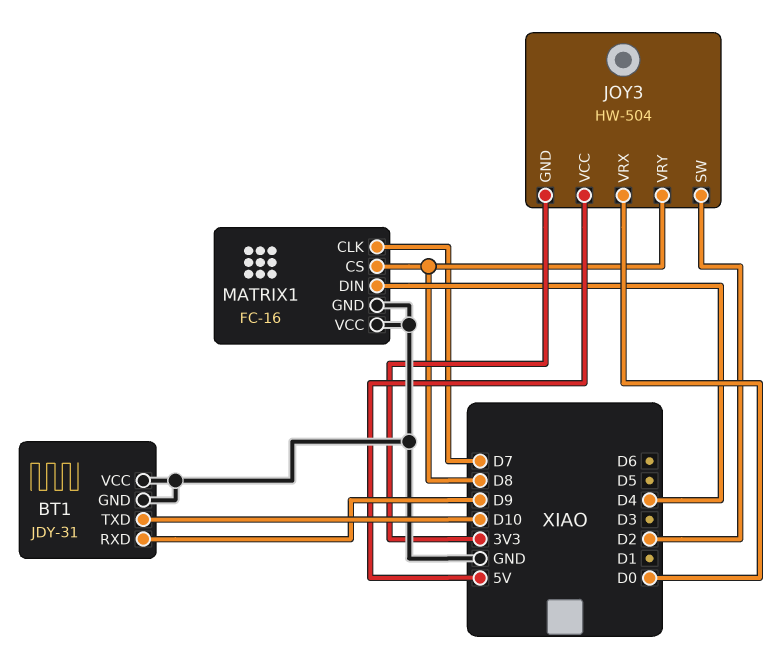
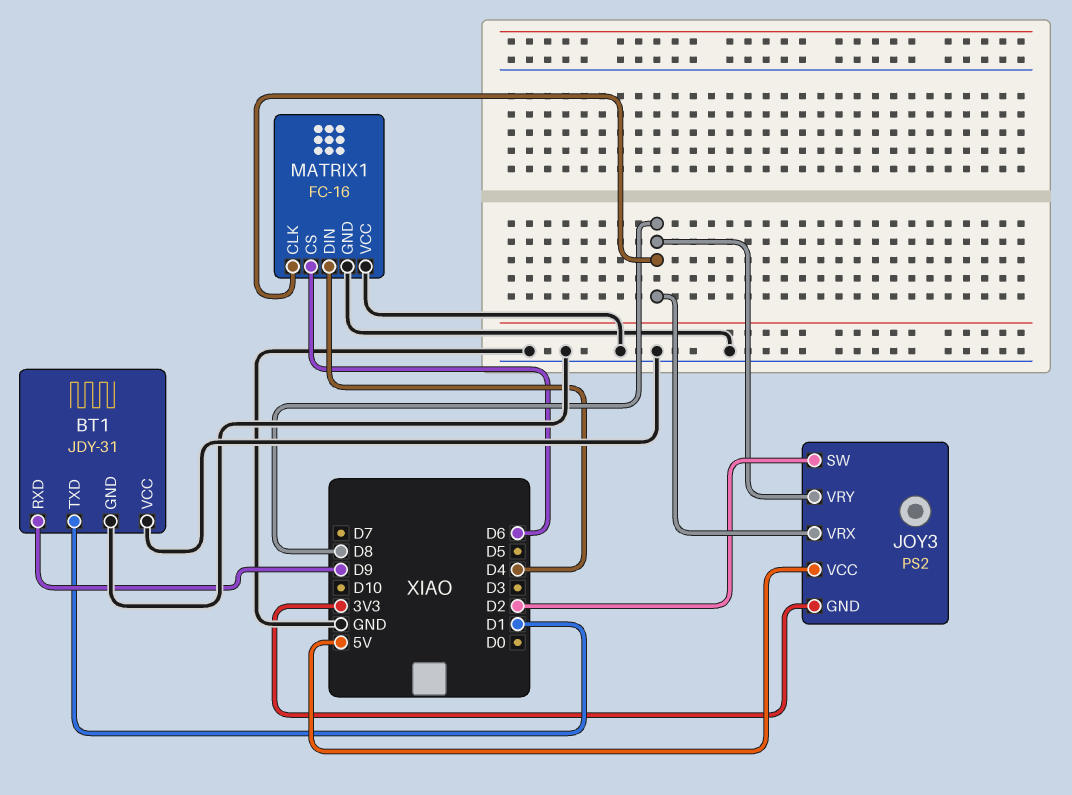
BT1 pin TXD: D10 -> D1
JOY3: HW-504 -> PS2
JOY3 pin VRX: D0 -> D8
MATRIX1 pin CLK: D7 -> D8
MATRIX1 pin CS: D8 -> D6

